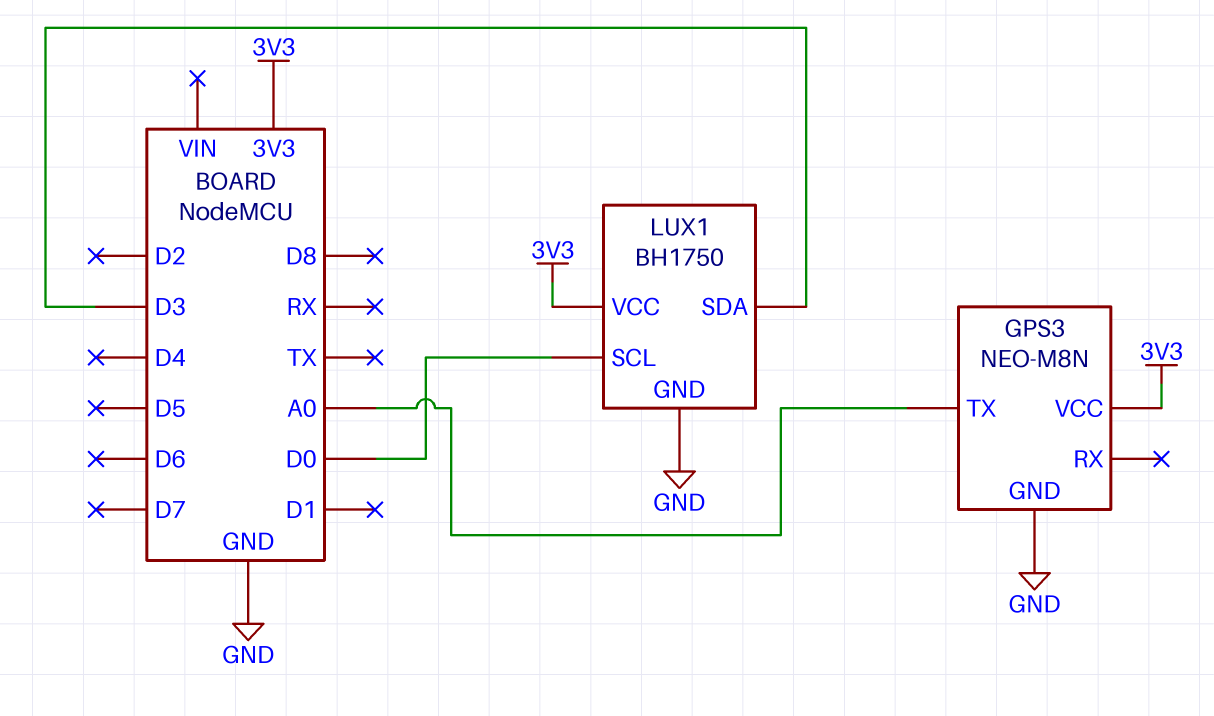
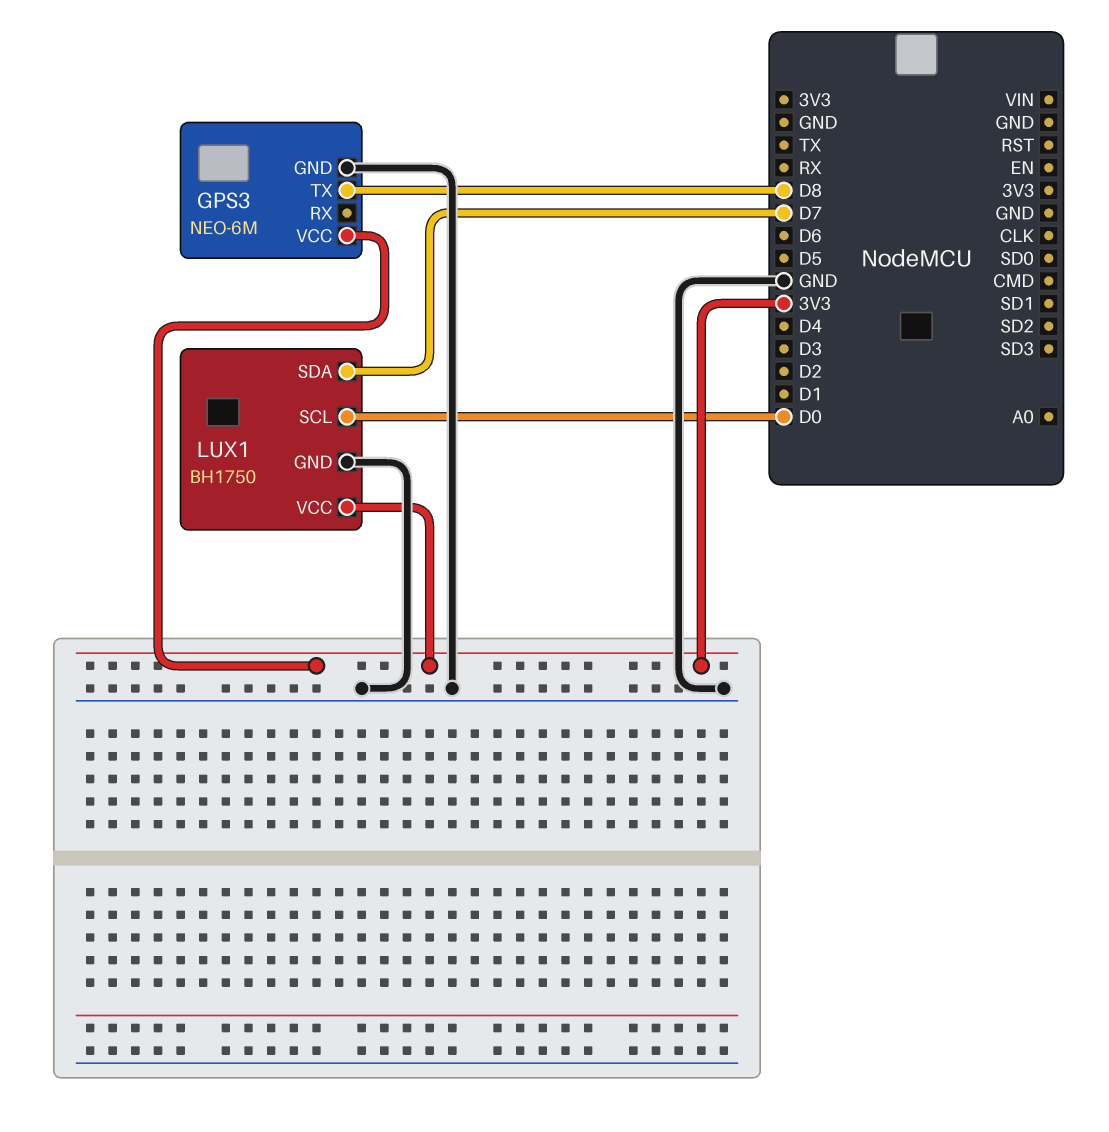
GPS3: NEO-M8N -> NEO-6M
GPS3 pin TX: A0 -> D8
LUX1 pin SDA: D3 -> D7

